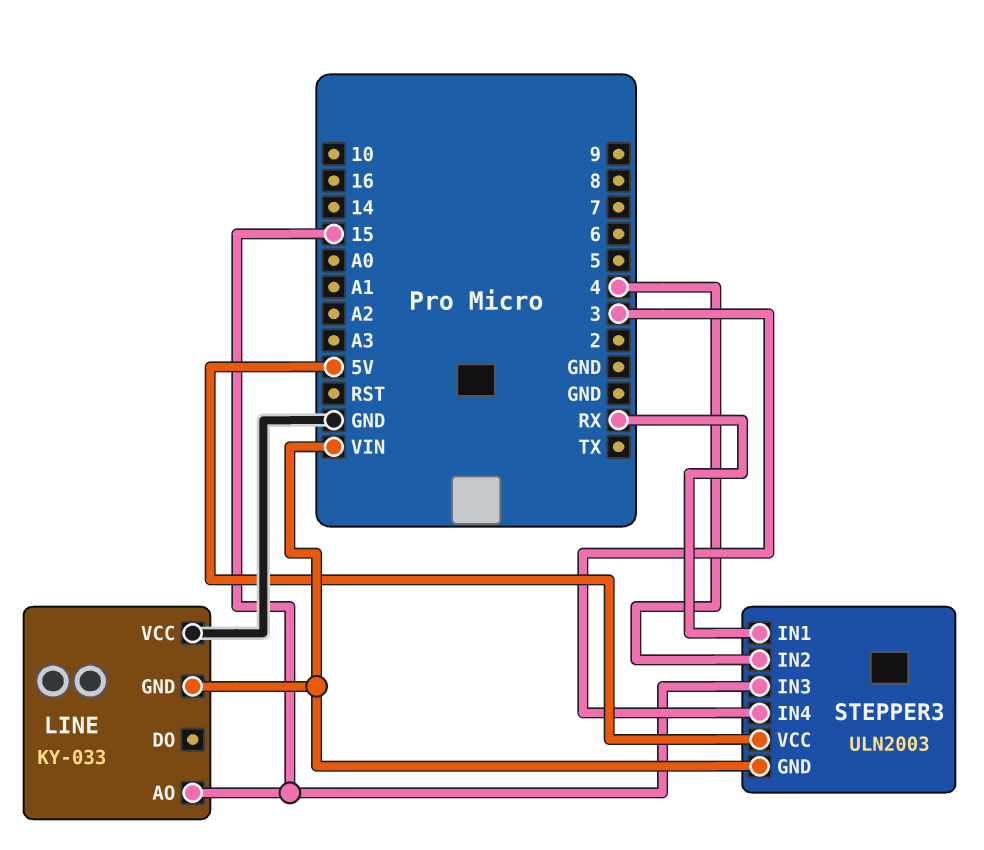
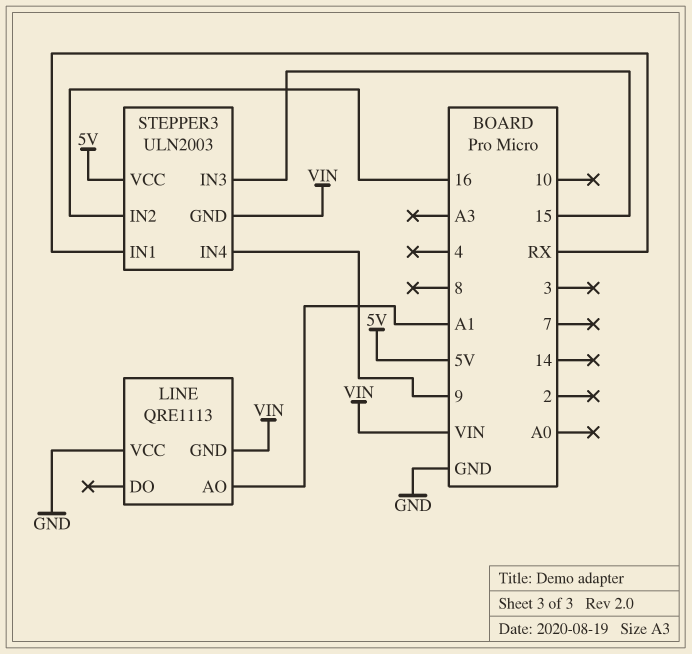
LINE: KY-033 -> QRE1113
LINE pin AO: 15 -> A1
STEPPER3 pin IN2: 4 -> 16
STEPPER3 pin IN4: 3 -> 9

